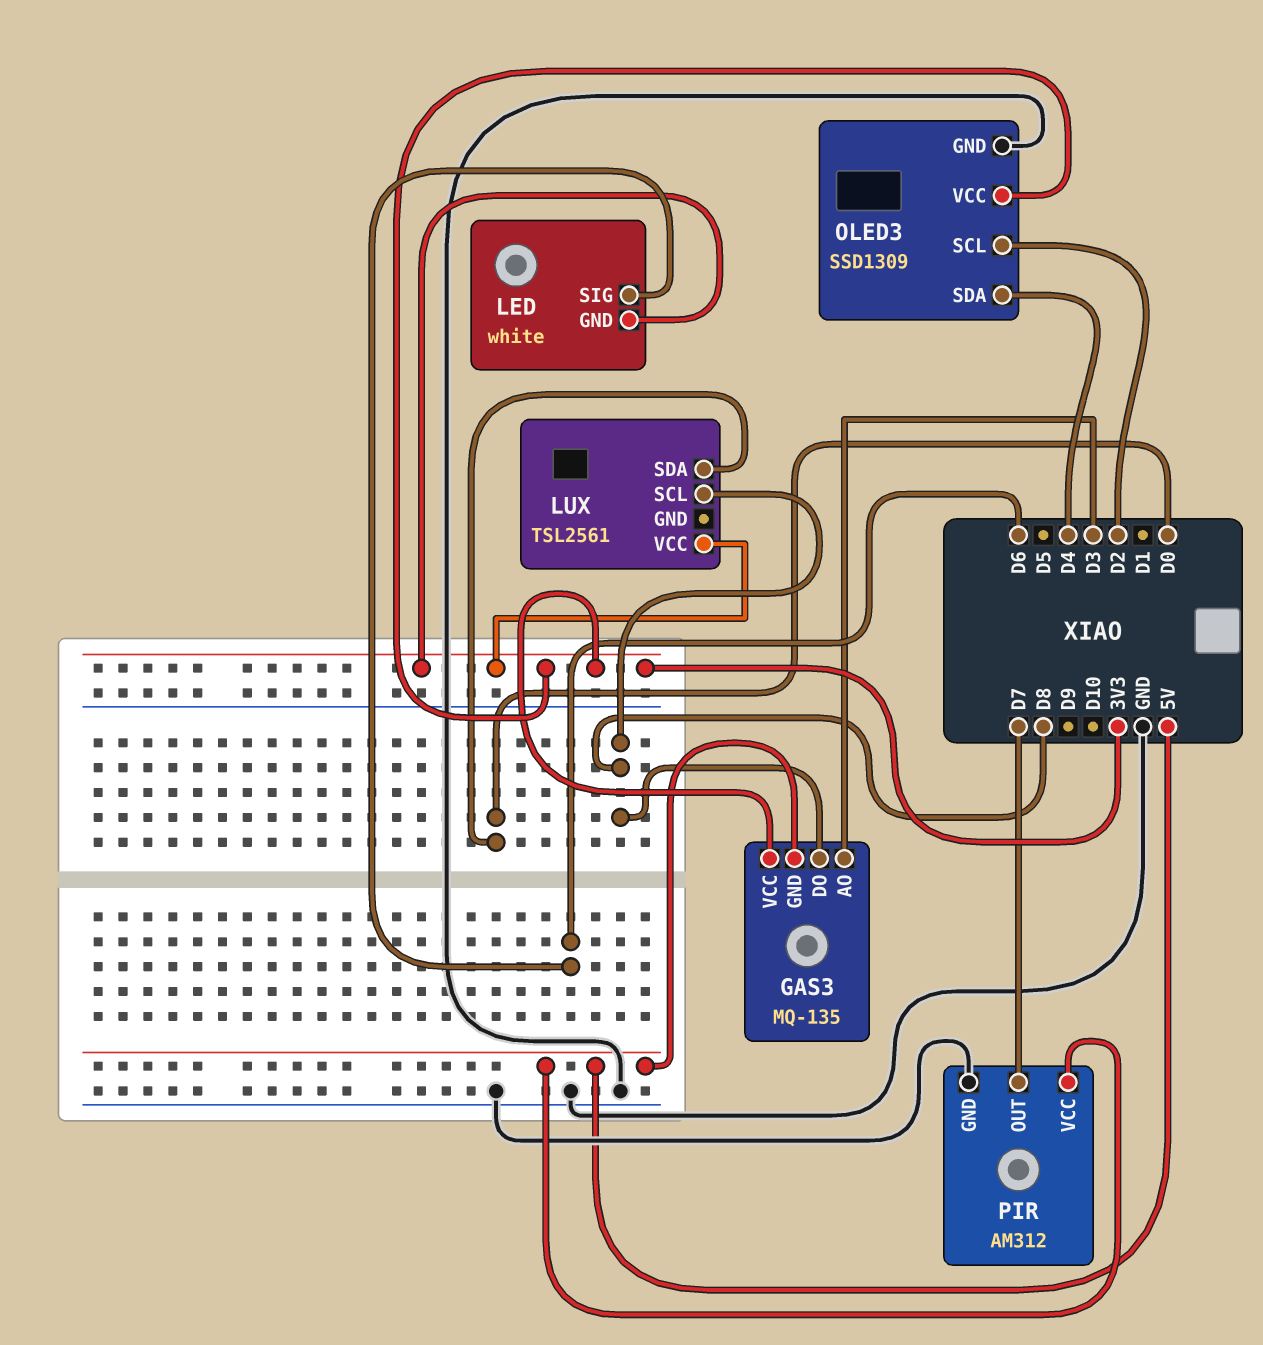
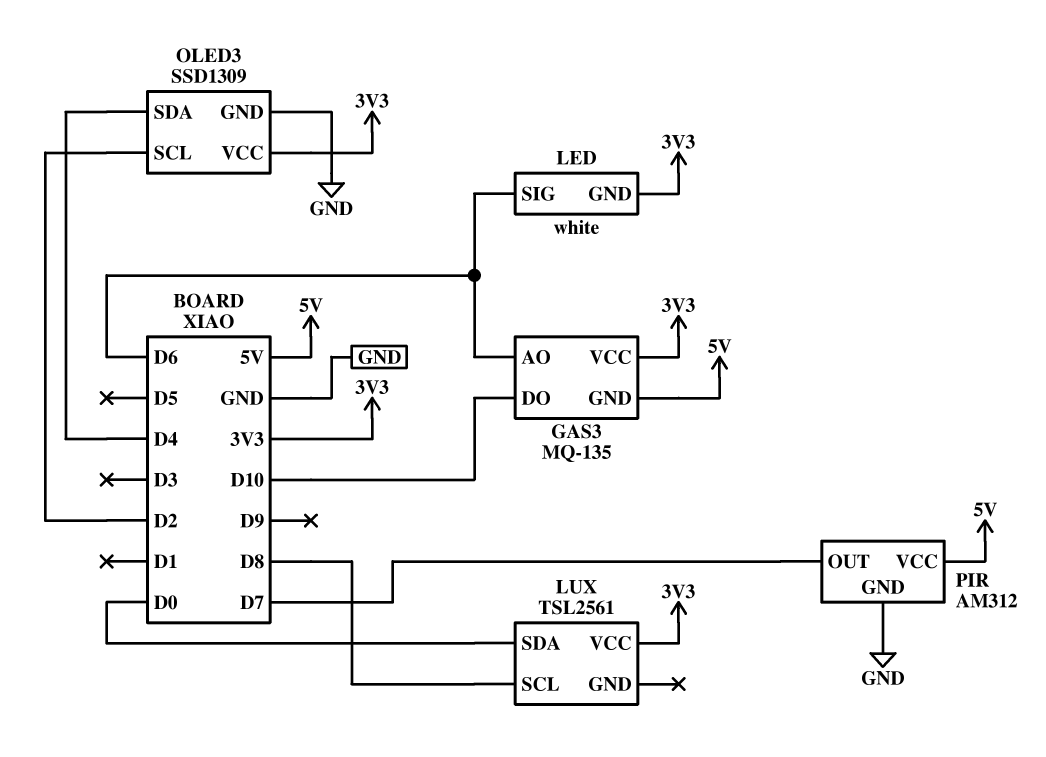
GAS3 pin AO: D3 -> D6
GAS3 pin DO: D8 -> D10

